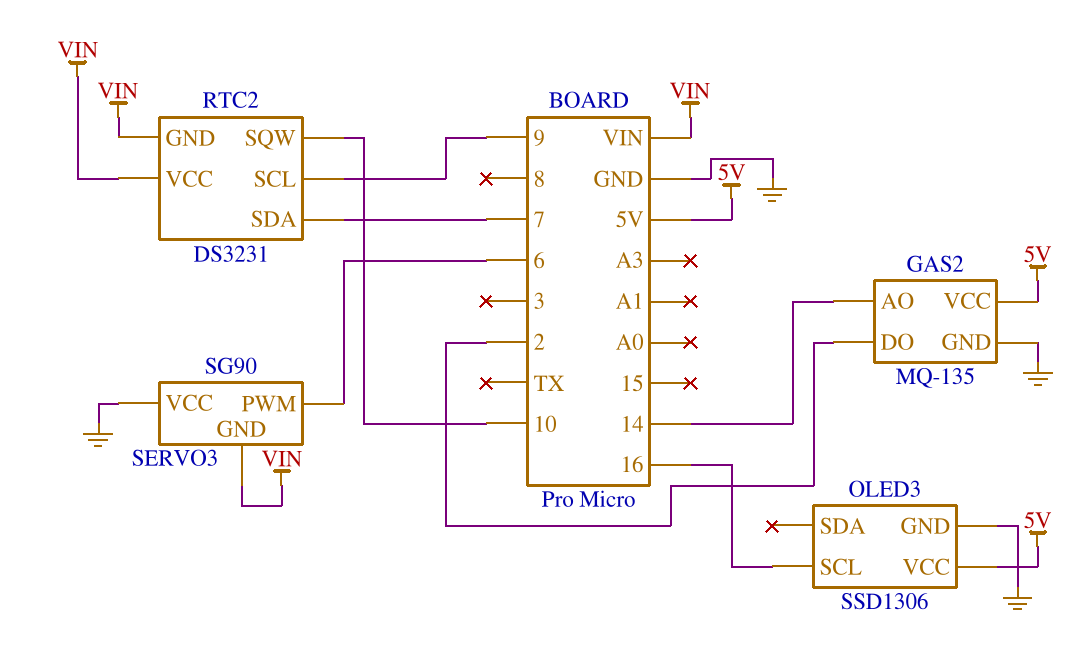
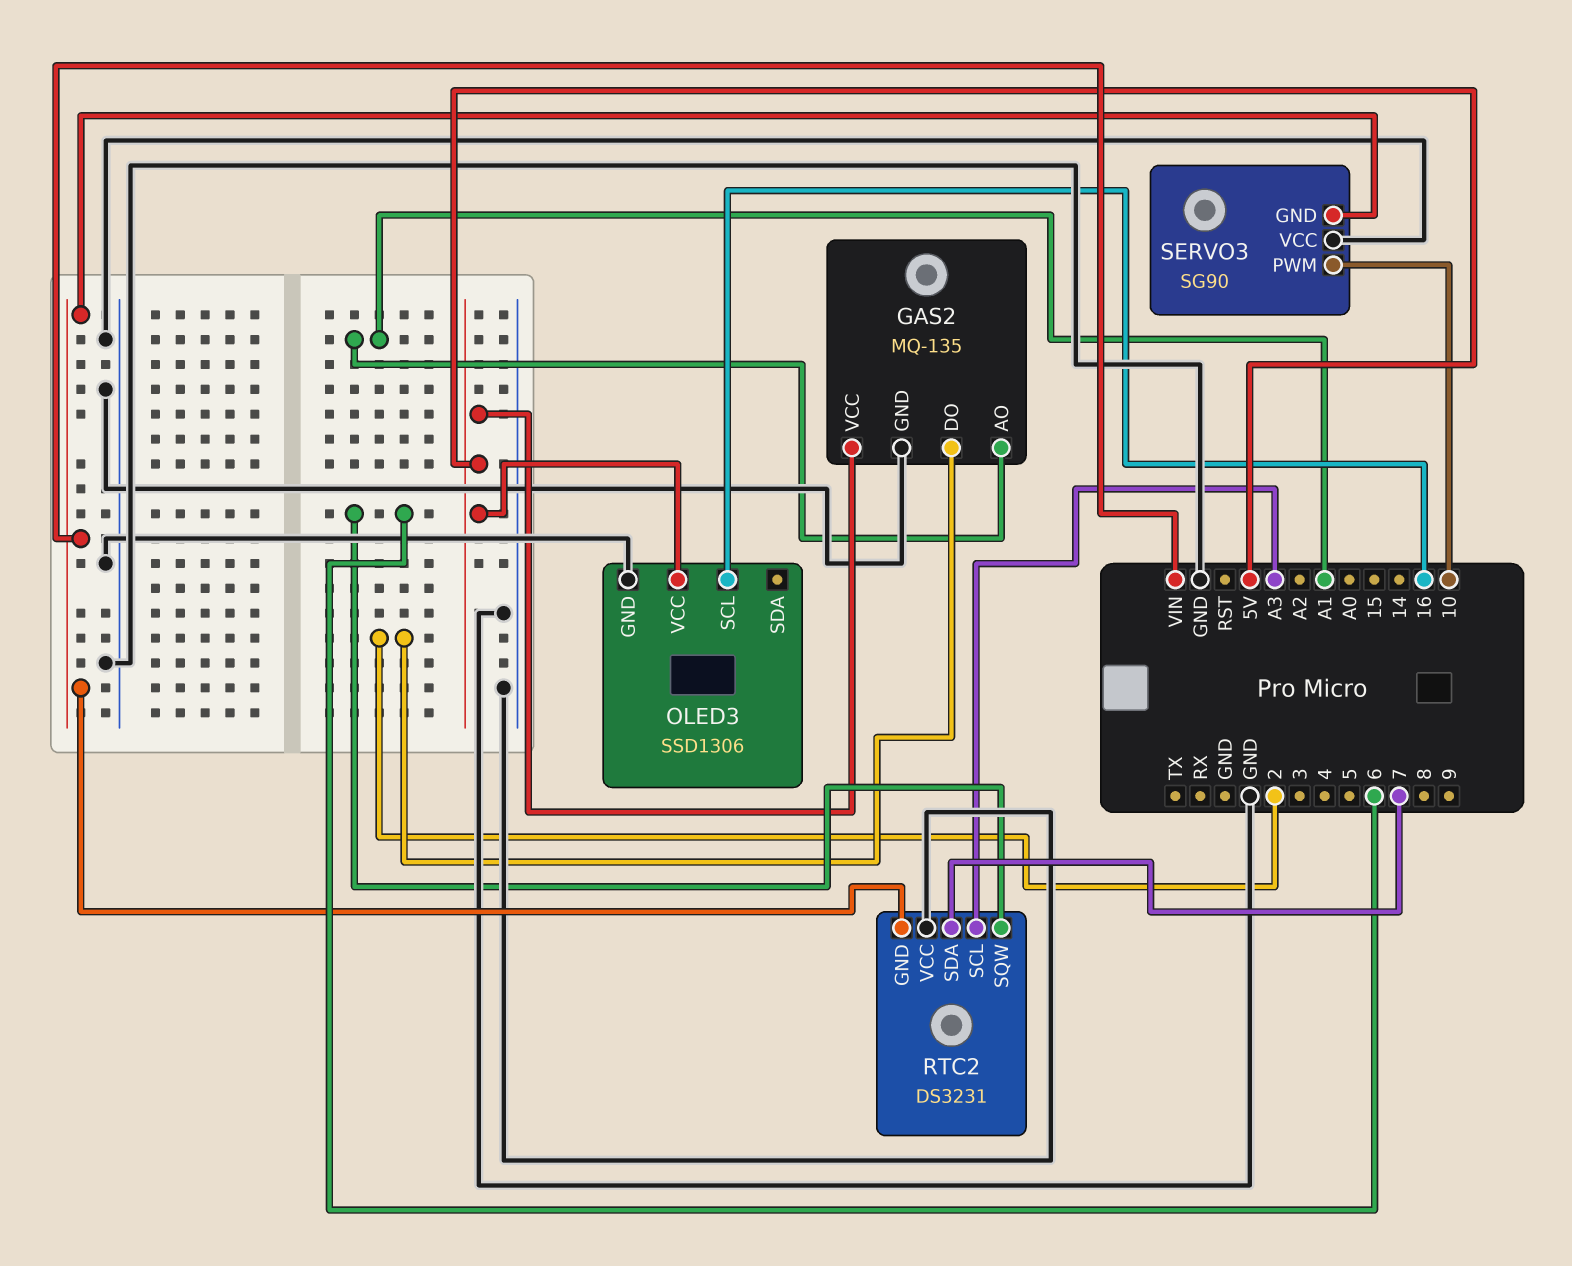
GAS2 pin AO: 14 -> A1
RTC2 pin SCL: 9 -> A3
RTC2 pin SQW: 10 -> 6
RTC2 pin VCC: VIN -> GND
SERVO3 pin PWM: 6 -> 10

